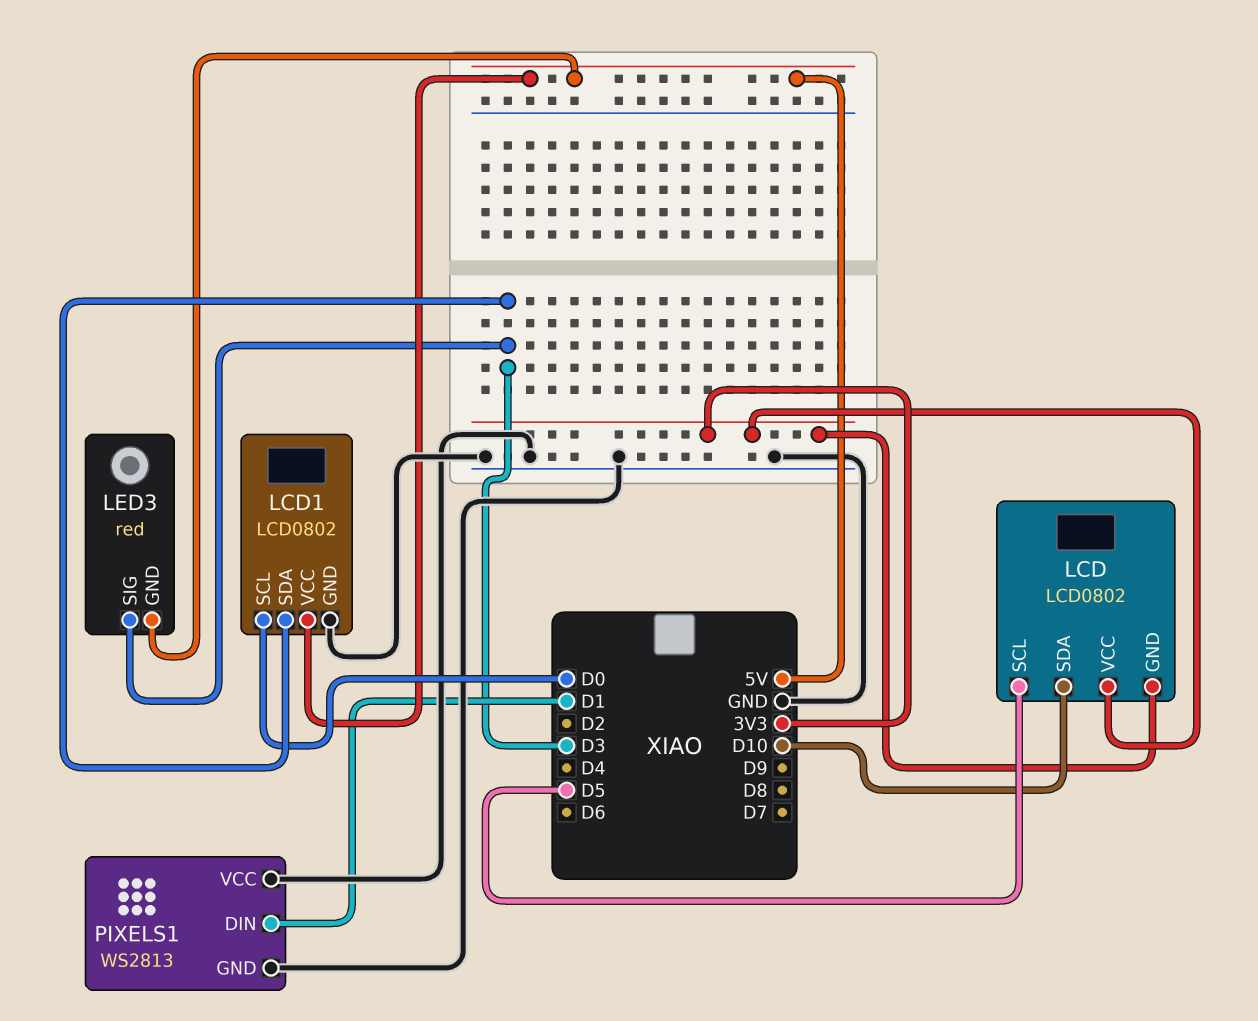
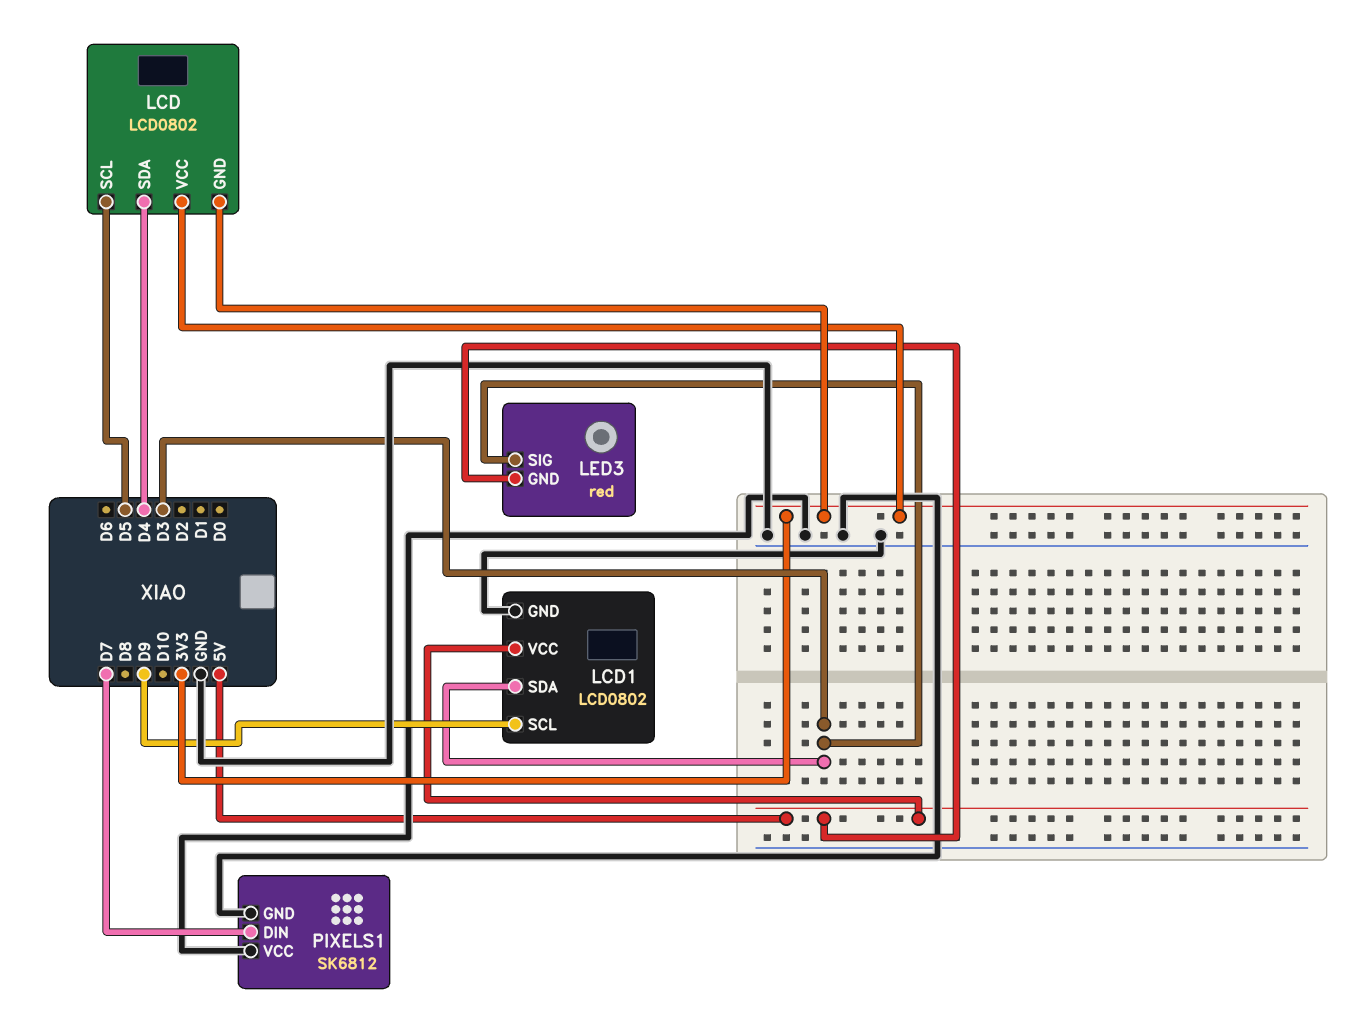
LCD pin SDA: D10 -> D4
LCD1 pin SCL: D0 -> D9
PIXELS1: WS2813 -> SK6812
PIXELS1 pin DIN: D1 -> D7

